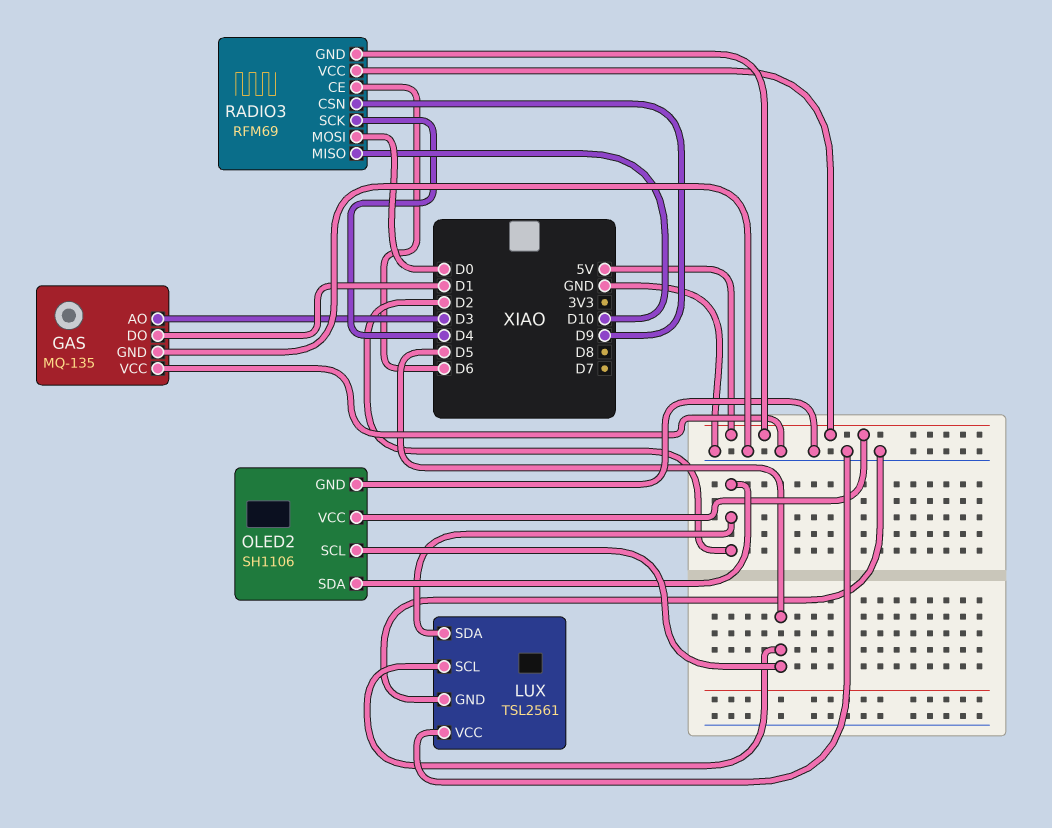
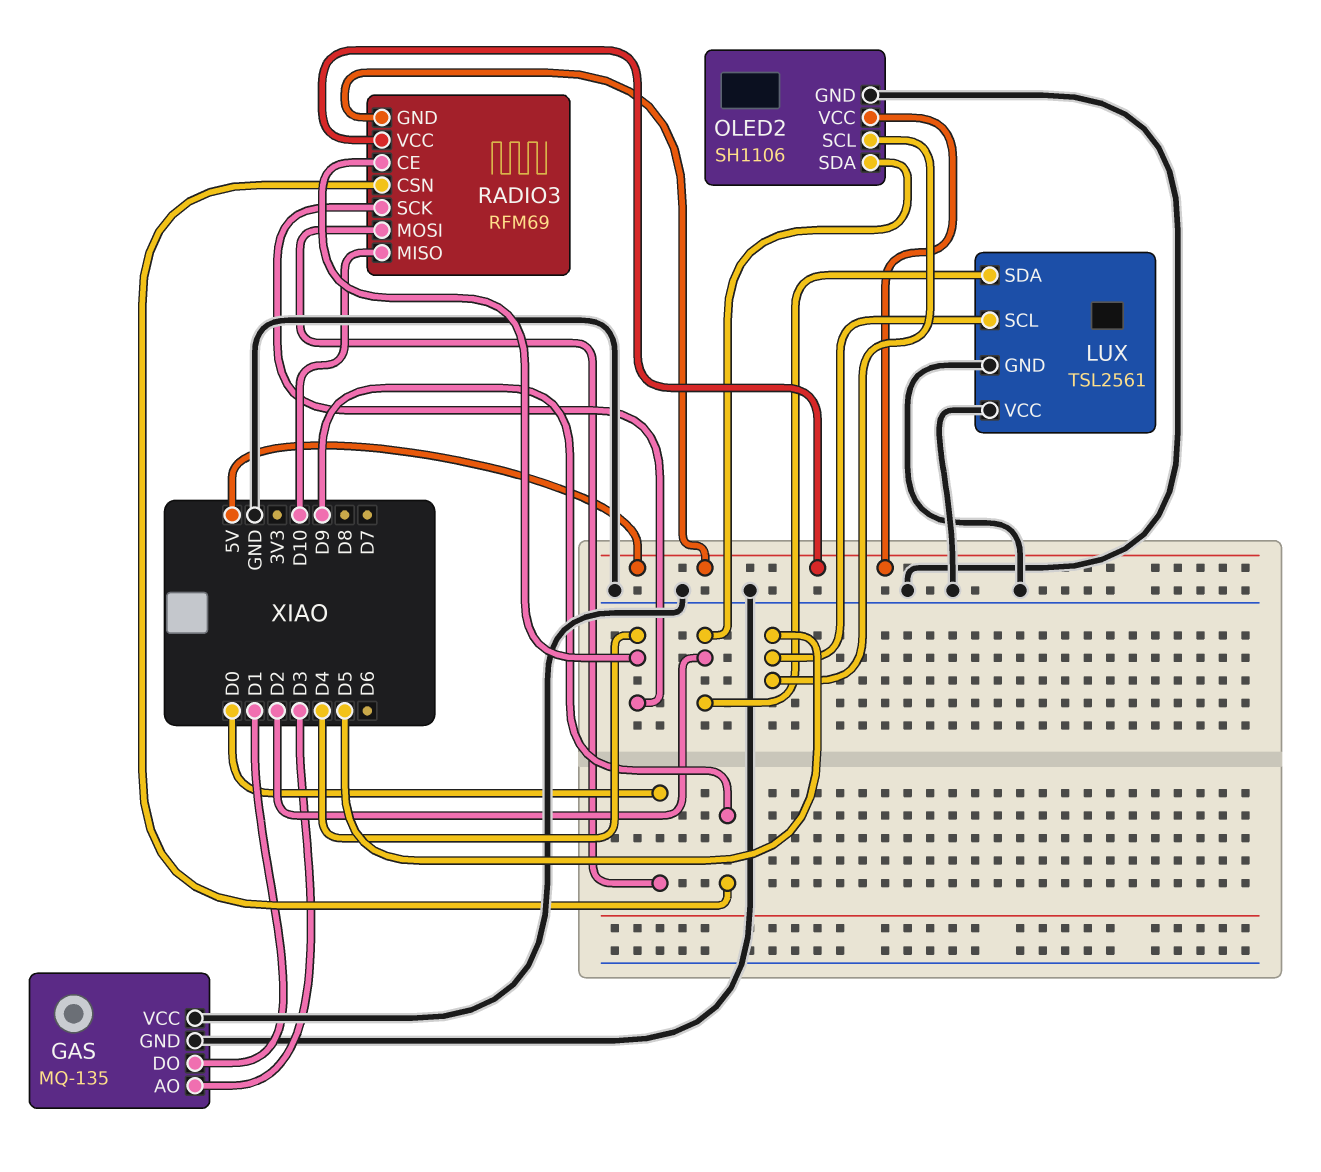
RADIO3 pin CE: D6 -> D4

